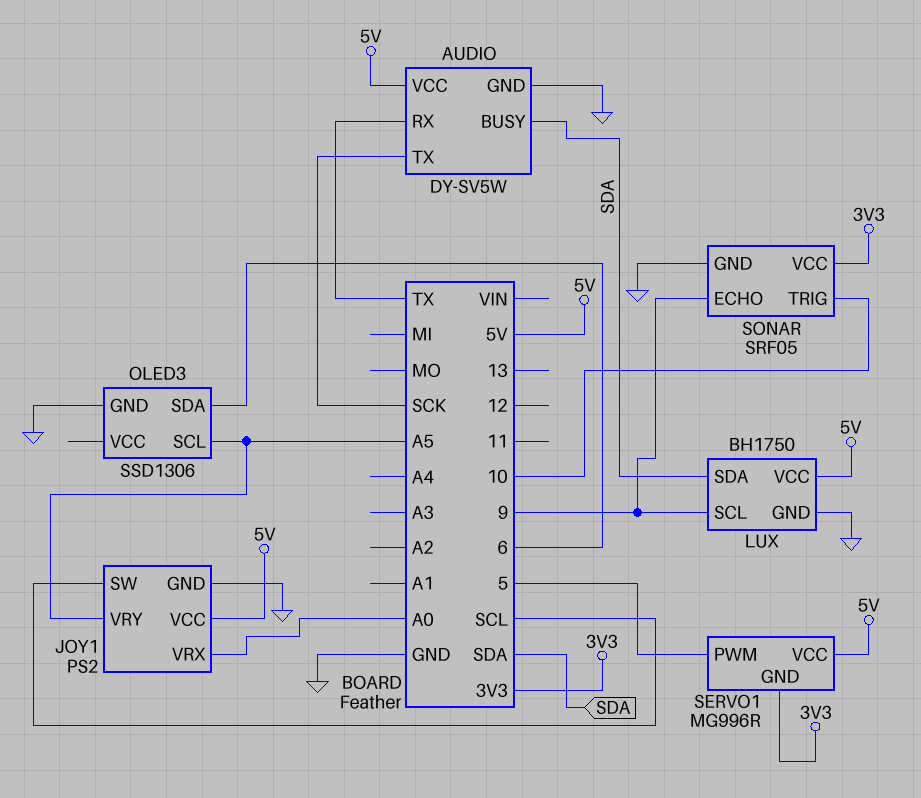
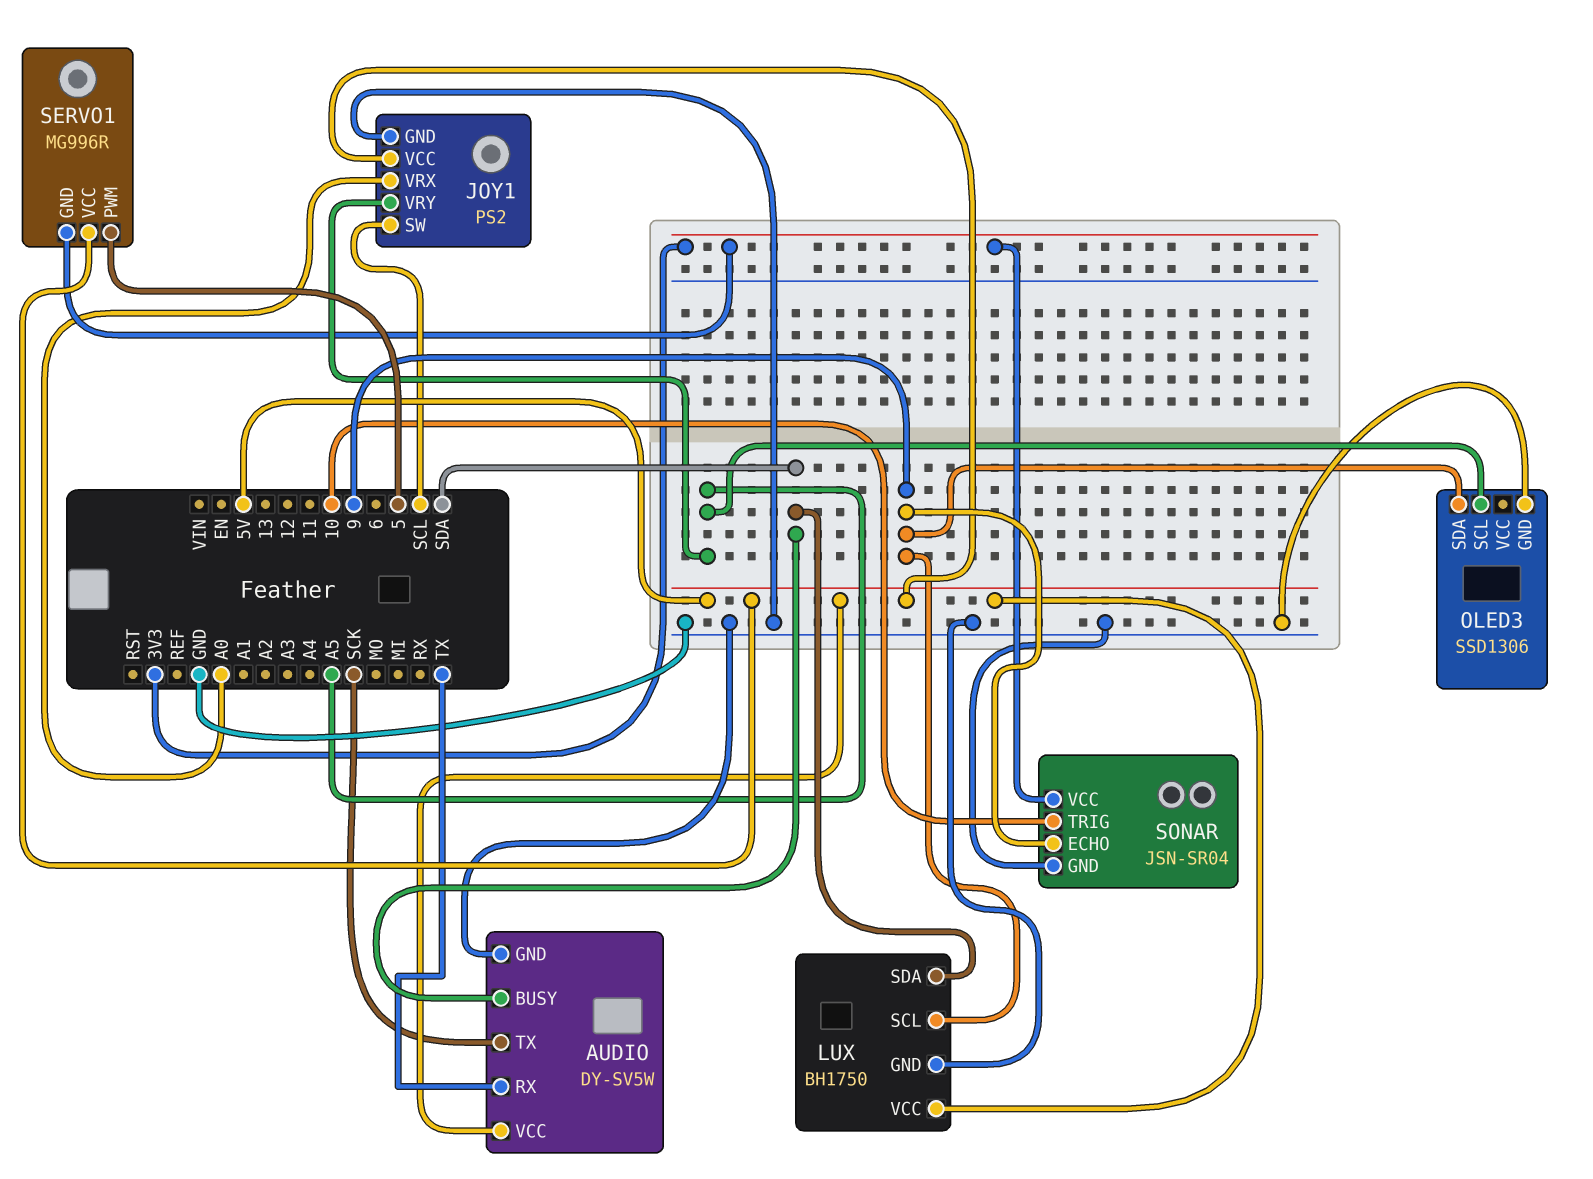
OLED3 pin SDA: 6 -> 9
SONAR: SRF05 -> JSN-SR04

